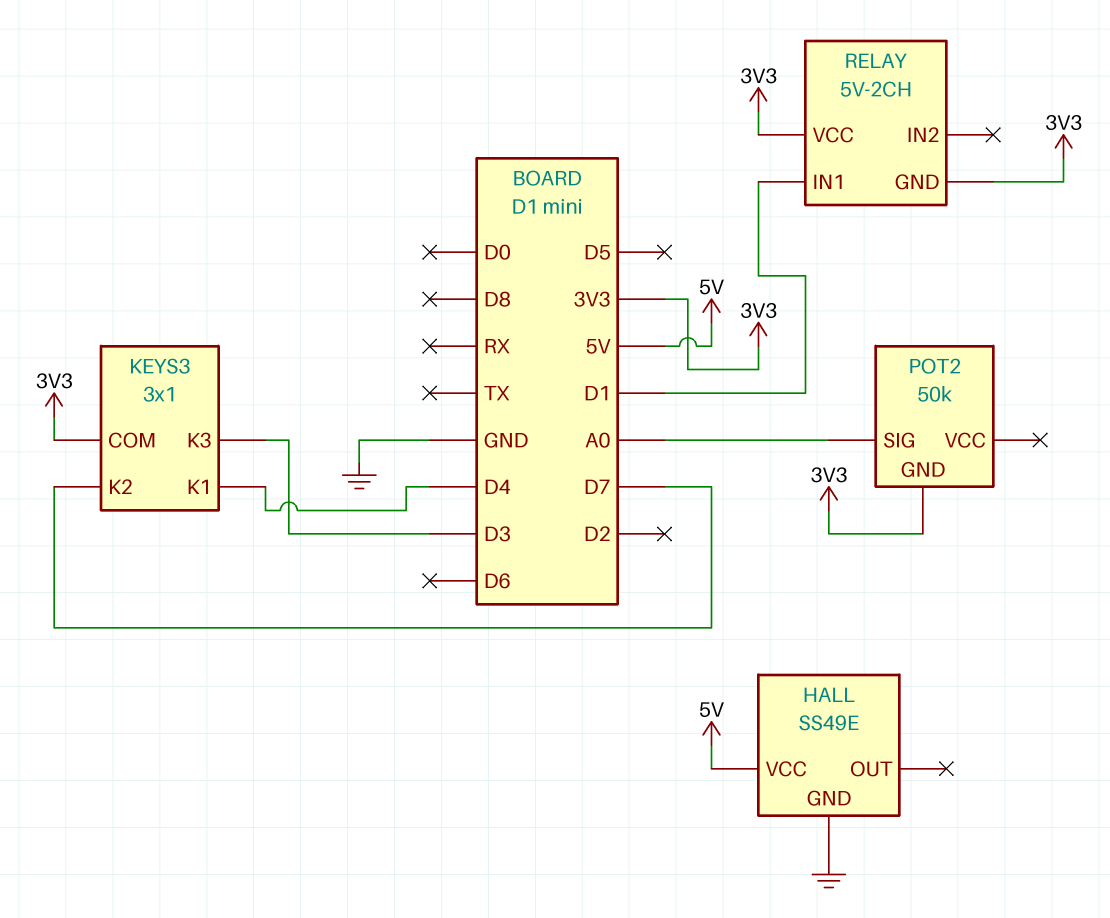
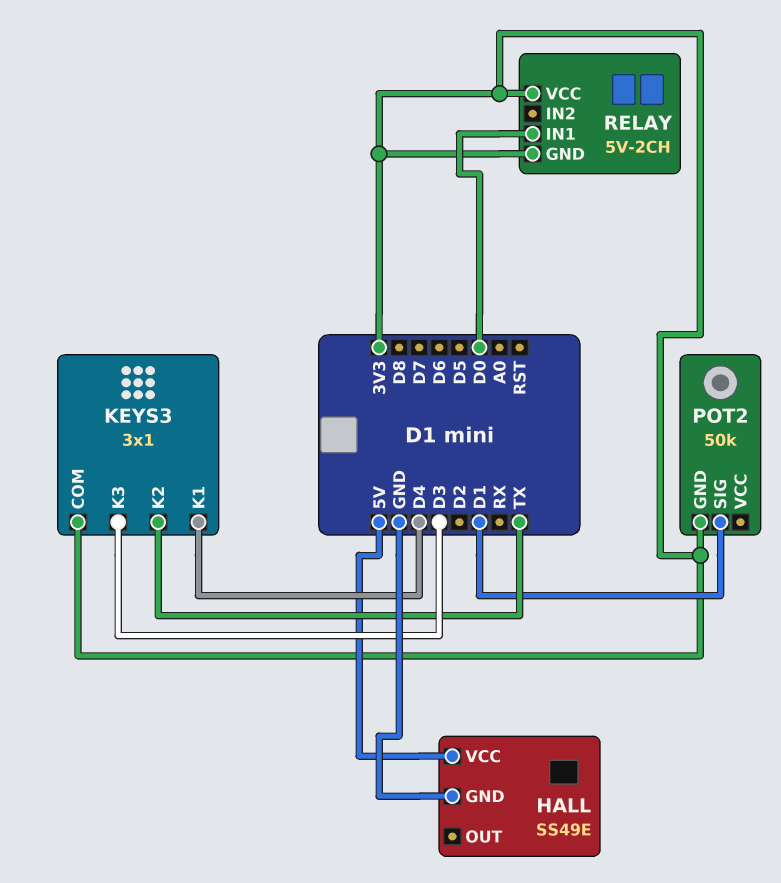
KEYS3 pin K2: D7 -> TX
POT2 pin SIG: A0 -> D1
RELAY pin IN1: D1 -> D0

